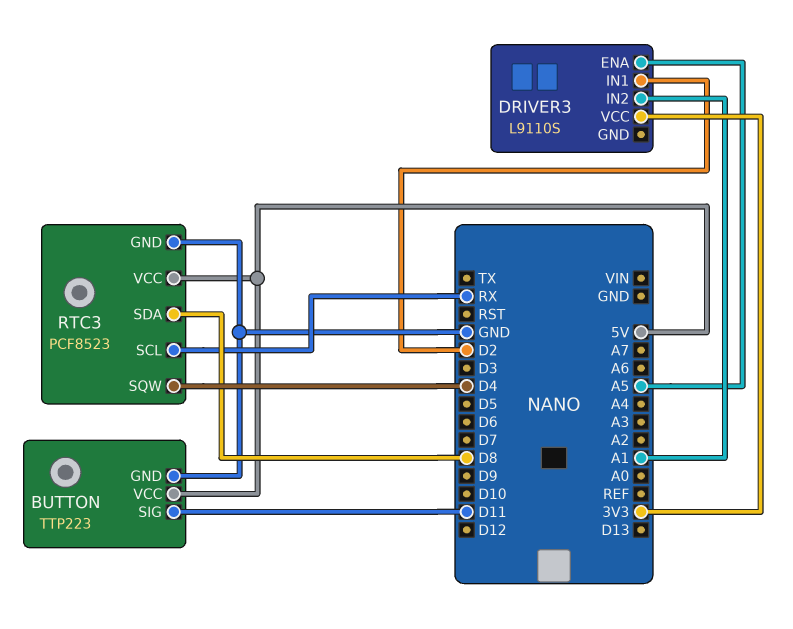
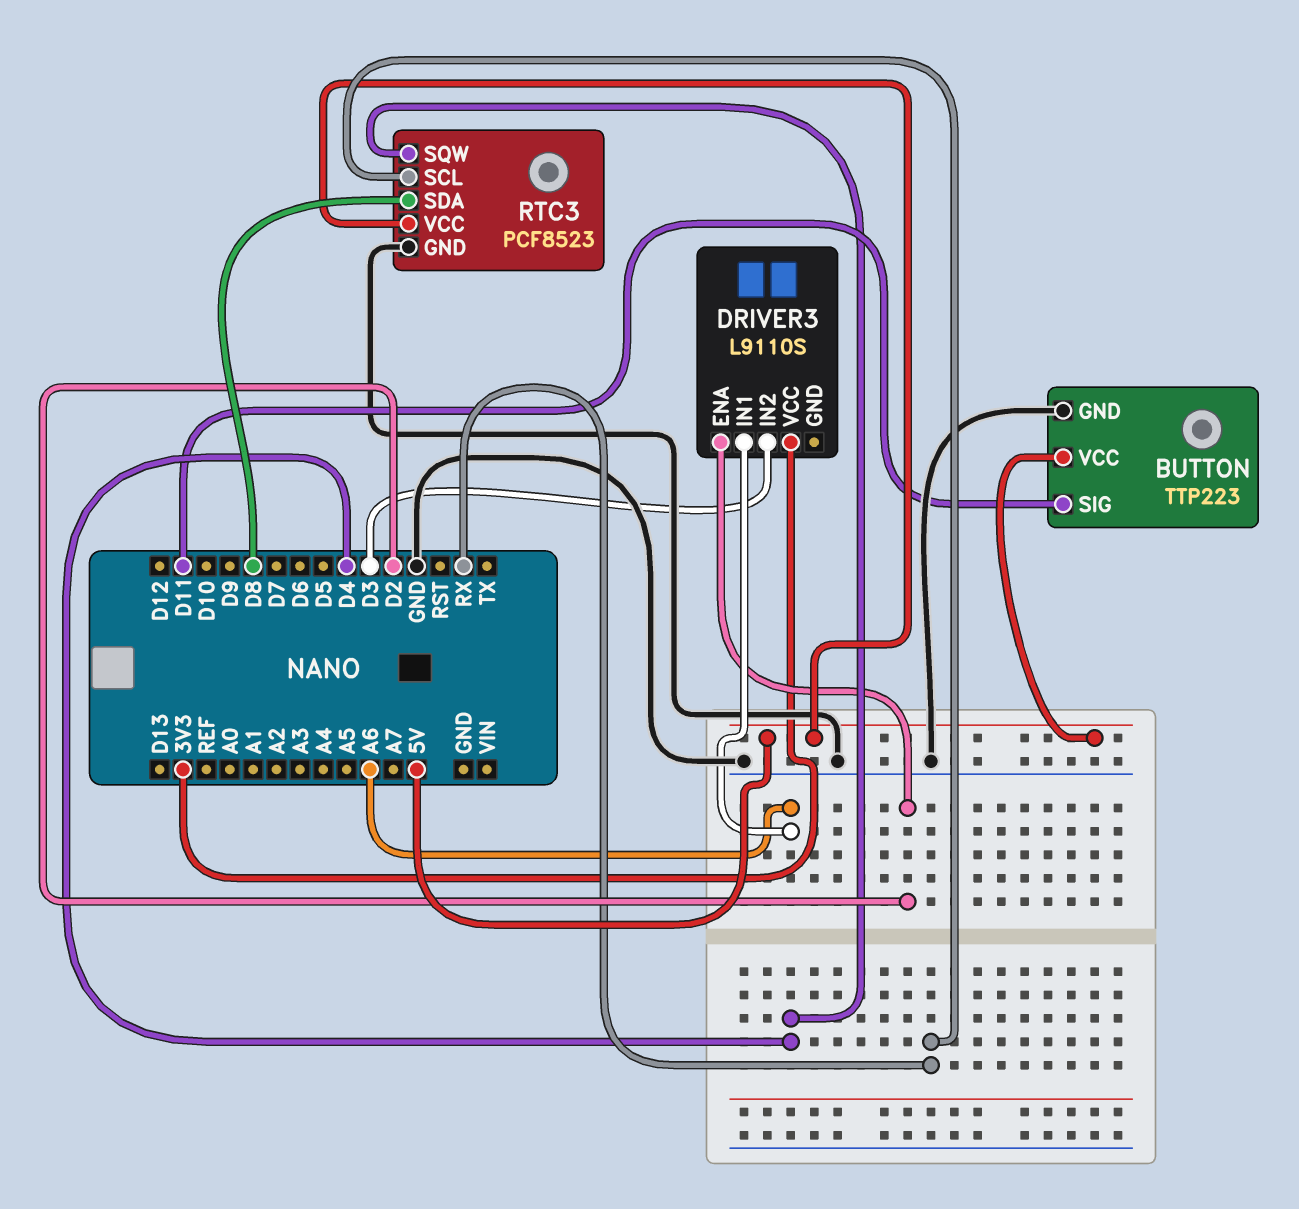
DRIVER3 pin ENA: A5 -> D2
DRIVER3 pin IN1: D2 -> A6
DRIVER3 pin IN2: A1 -> D3

